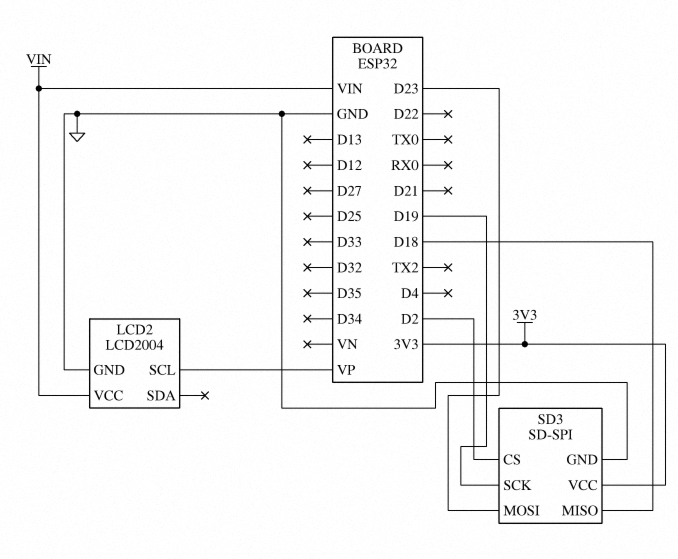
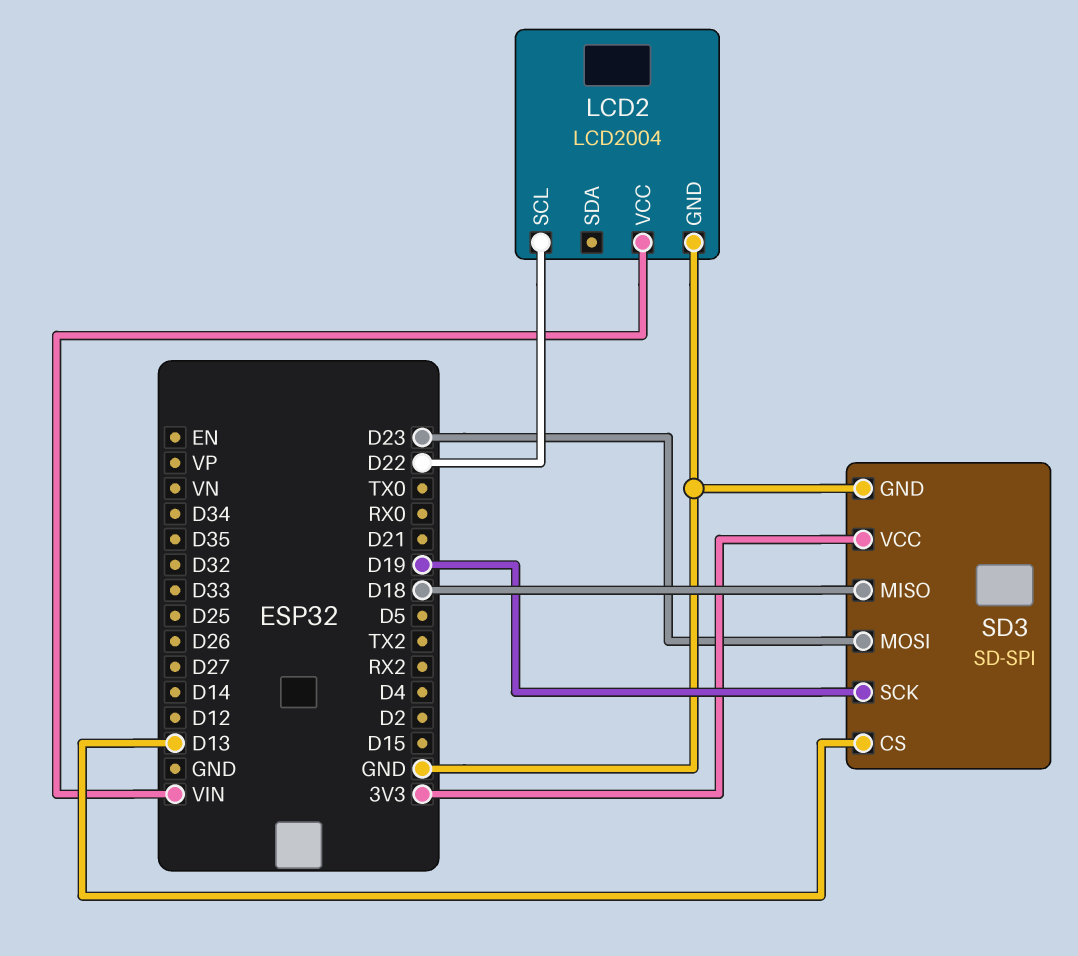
LCD2 pin SCL: VP -> D22
SD3 pin CS: D2 -> D13

